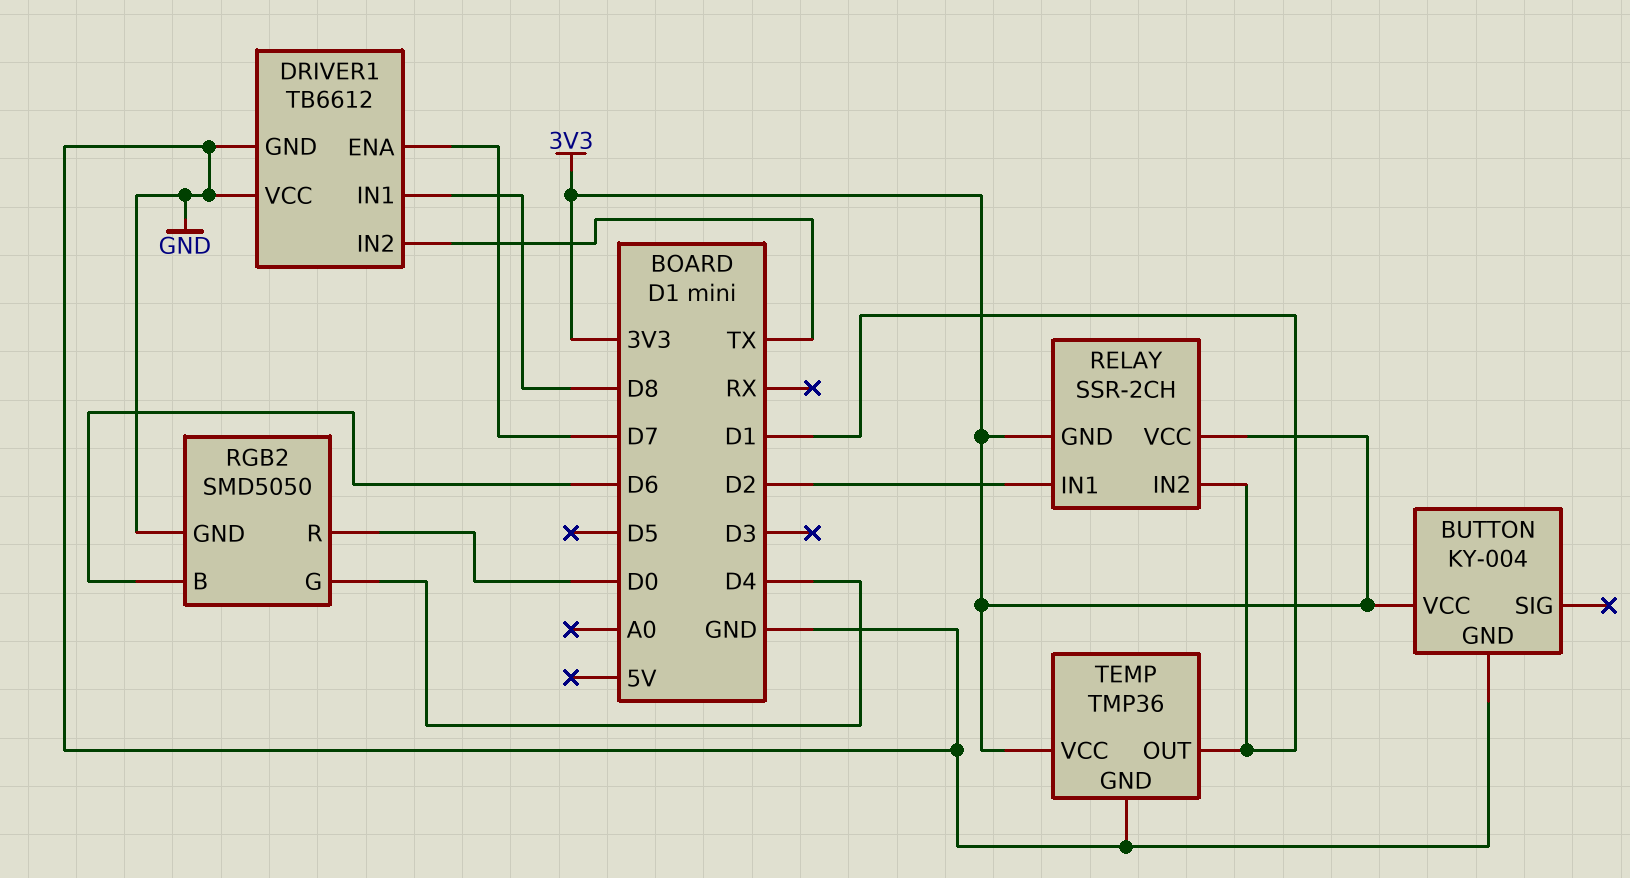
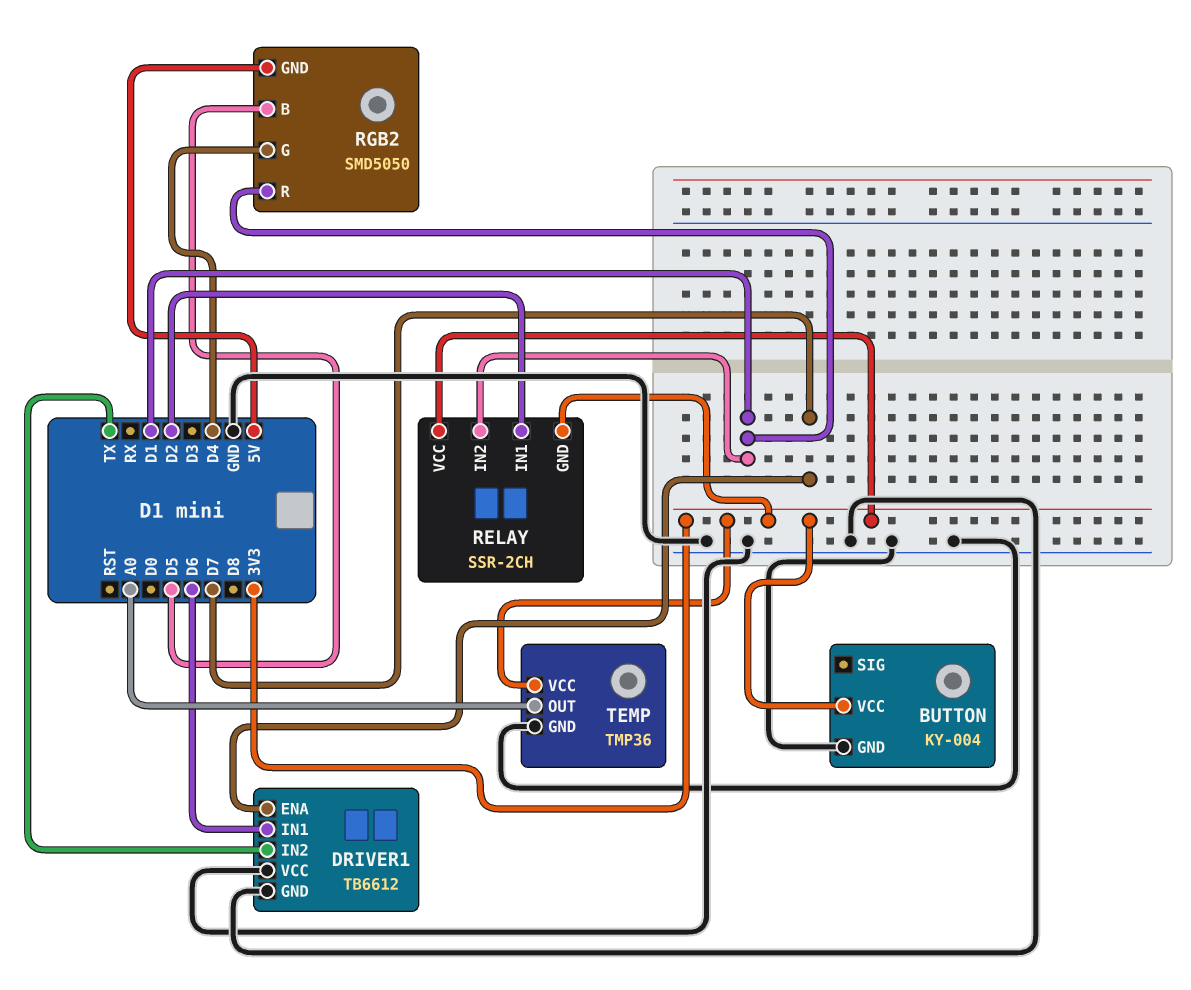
DRIVER1 pin IN1: D8 -> D6
RGB2 pin B: D6 -> D5
RGB2 pin GND: GND -> 5V
RGB2 pin R: D0 -> D1
TEMP pin OUT: D1 -> A0

